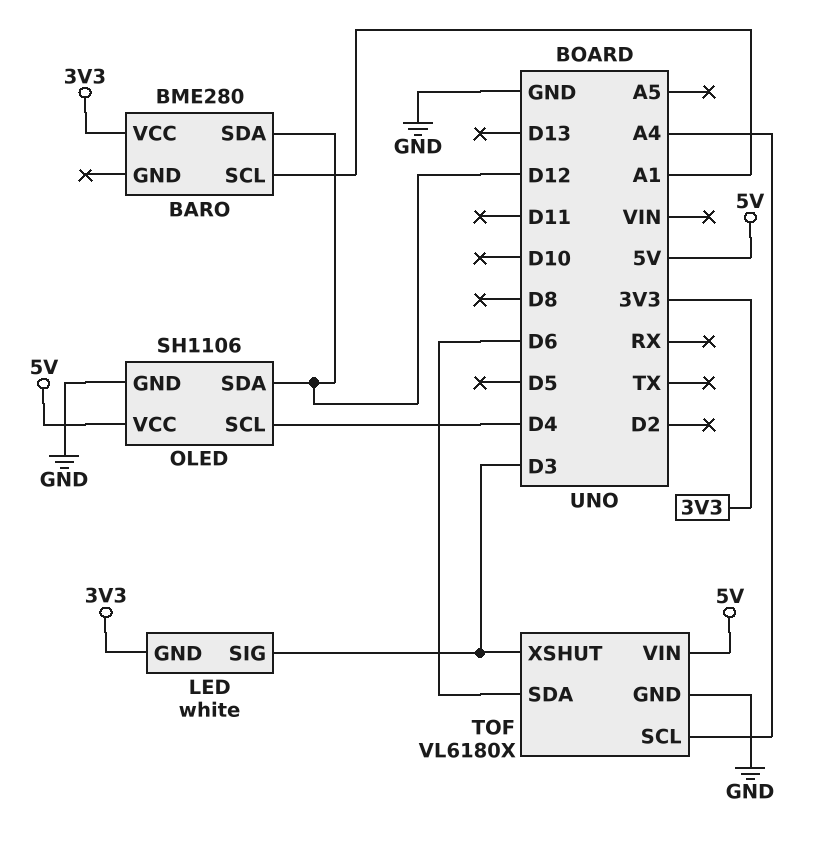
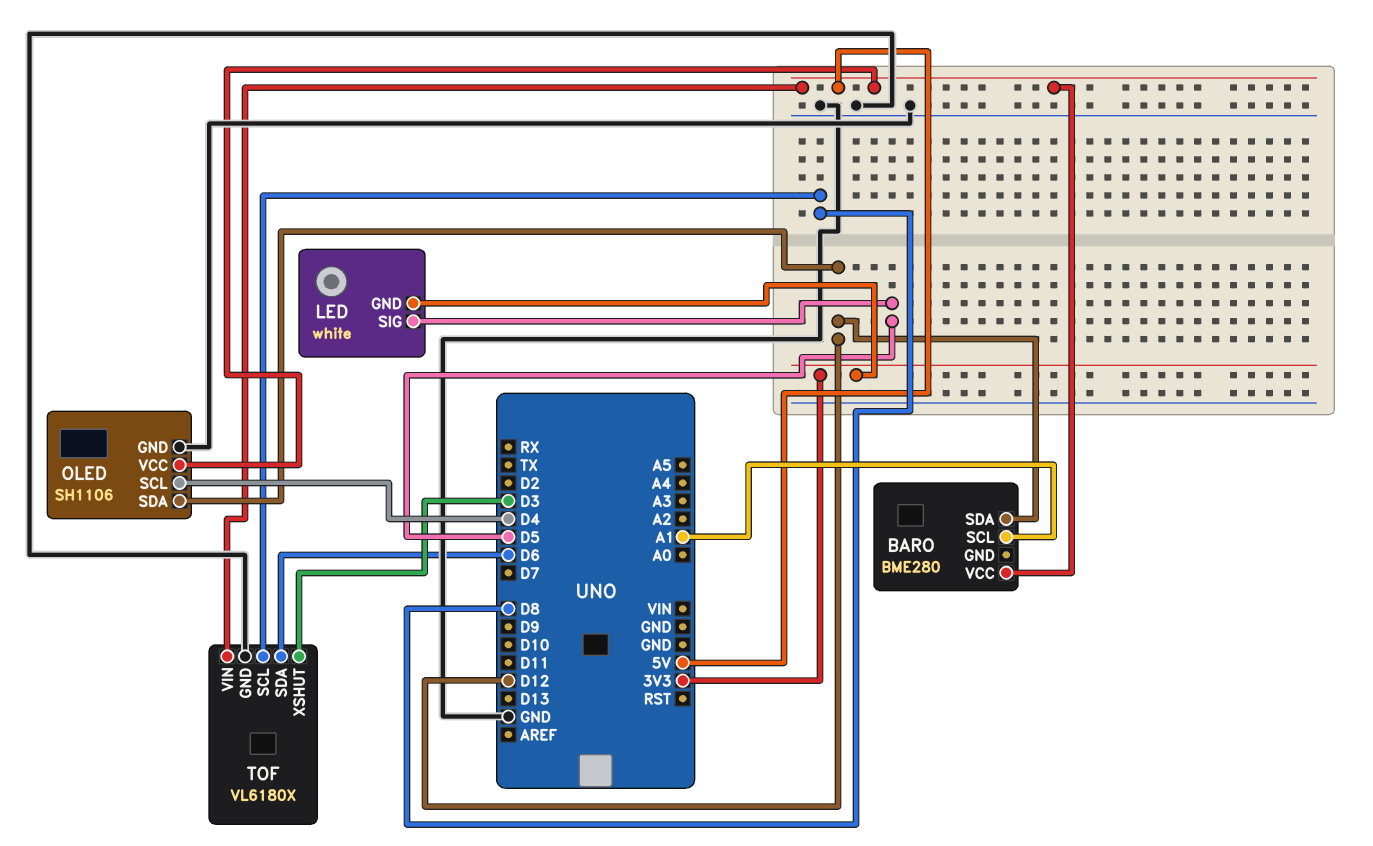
BARO pin VCC: 3V3 -> 5V
LED pin SIG: D3 -> D5
TOF pin SCL: A4 -> D8

